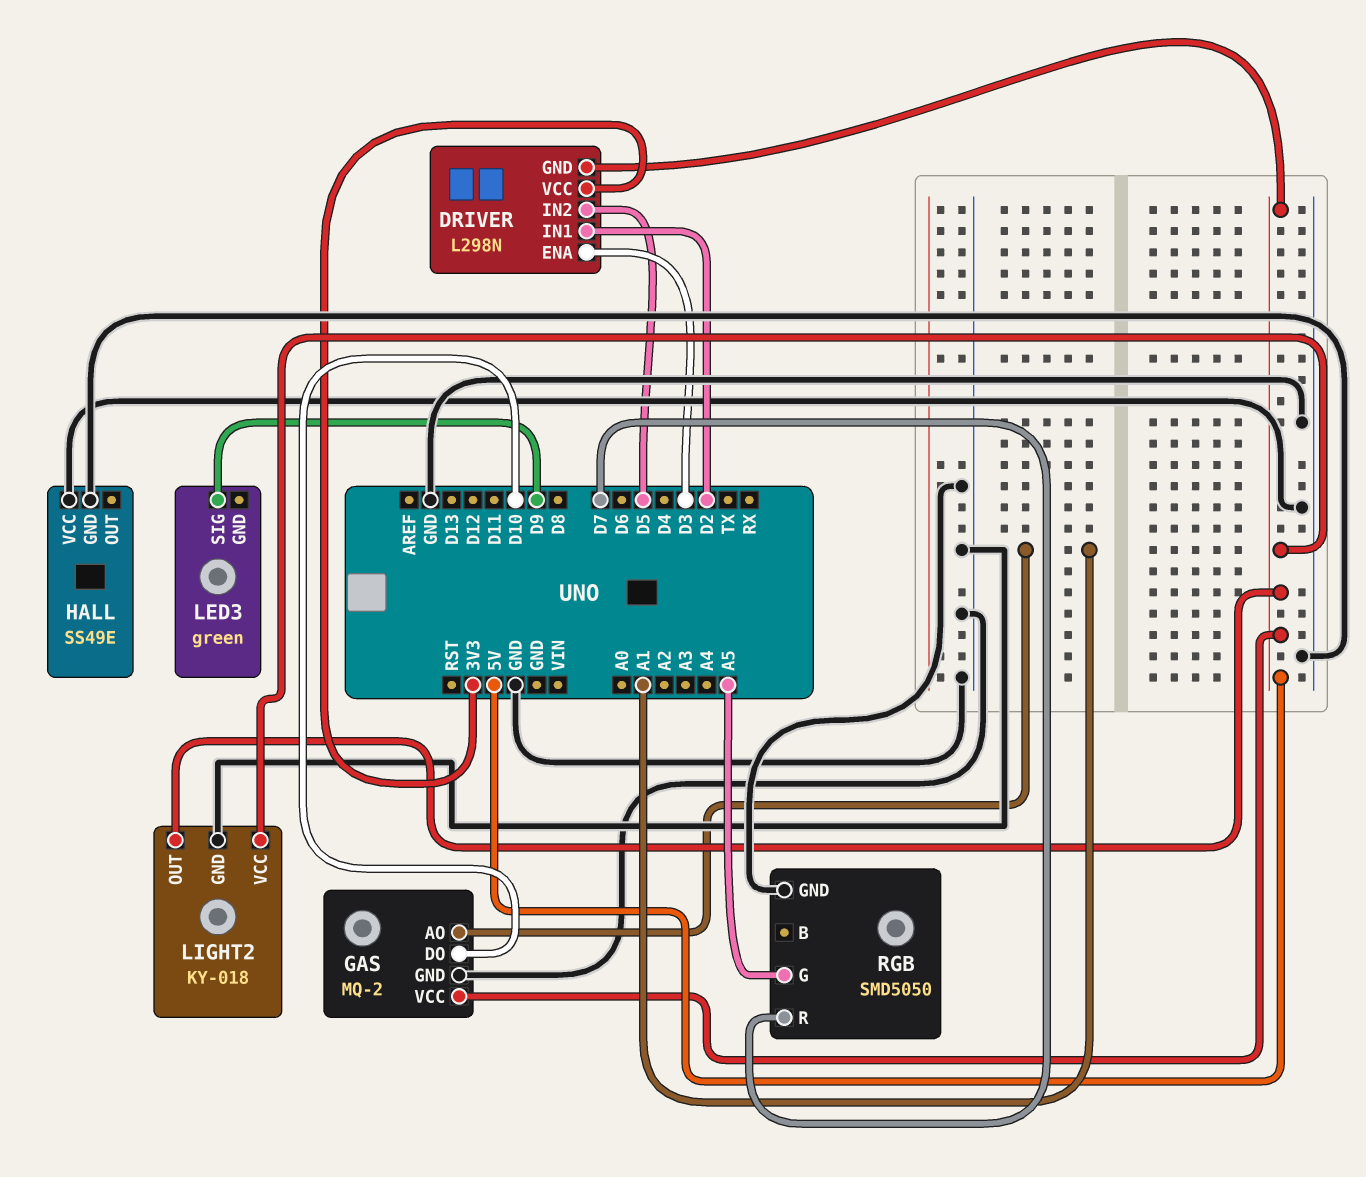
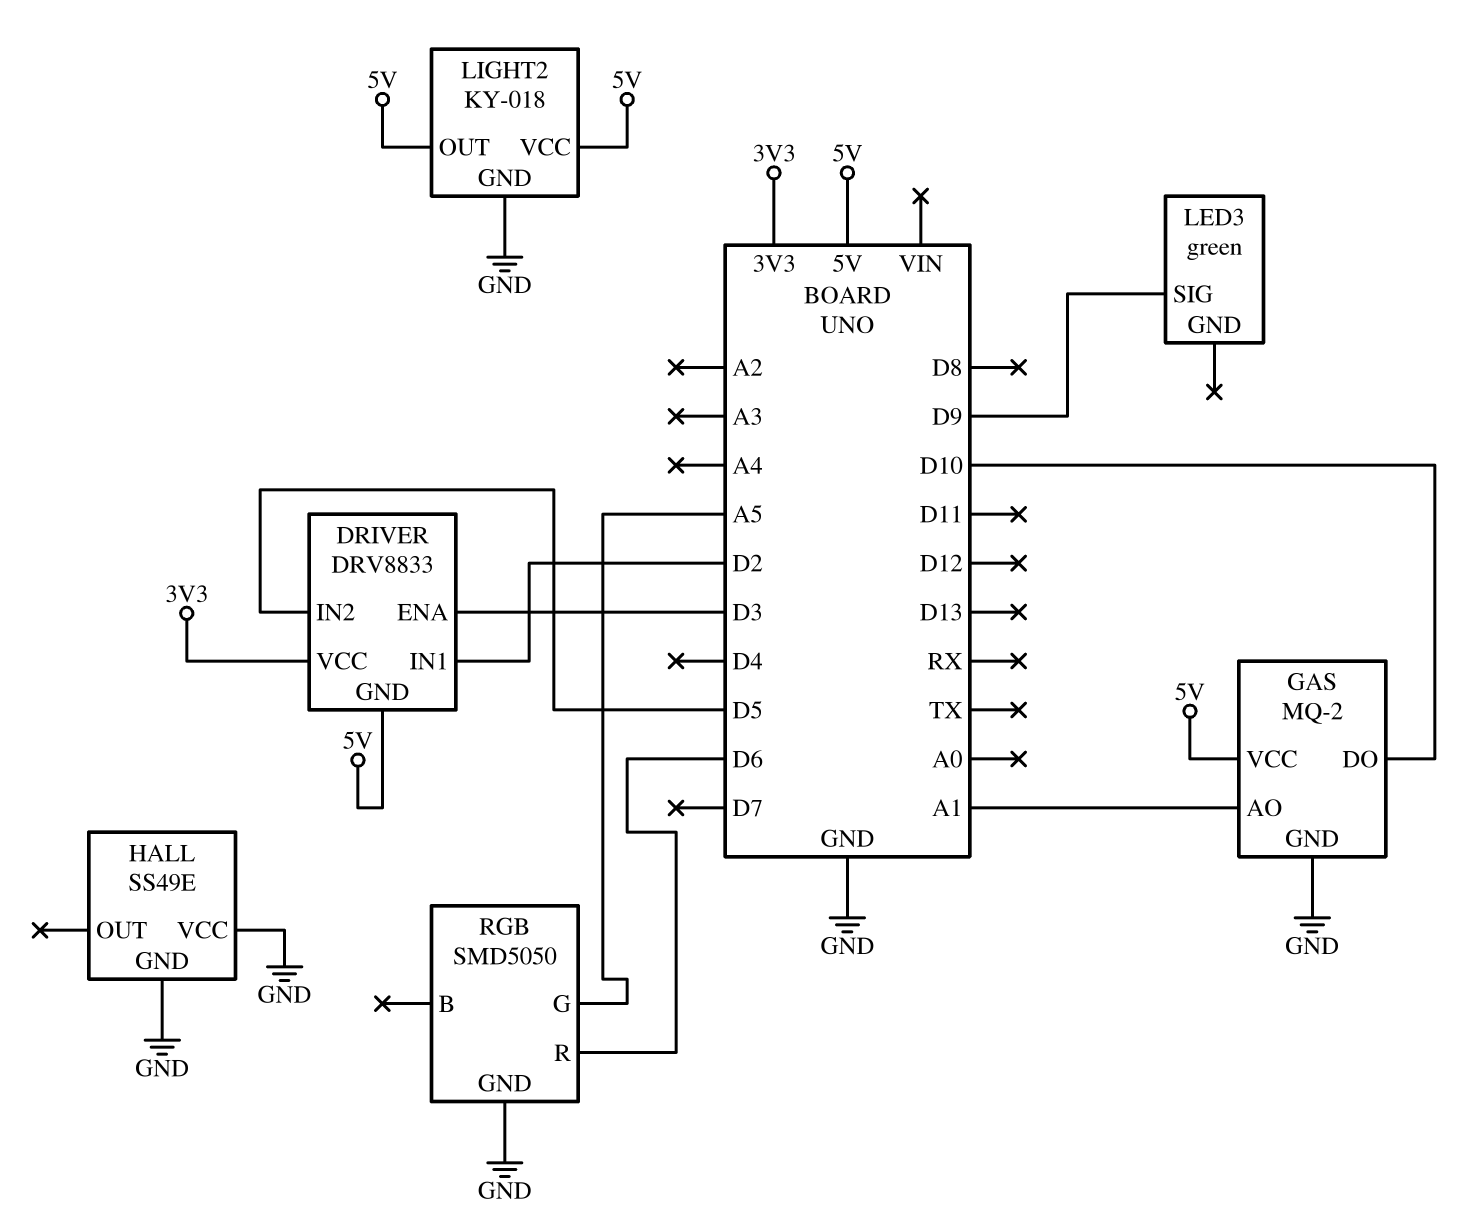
DRIVER: L298N -> DRV8833
RGB pin R: D7 -> D6

